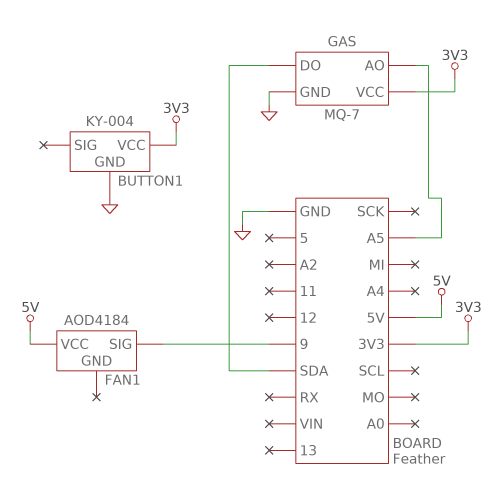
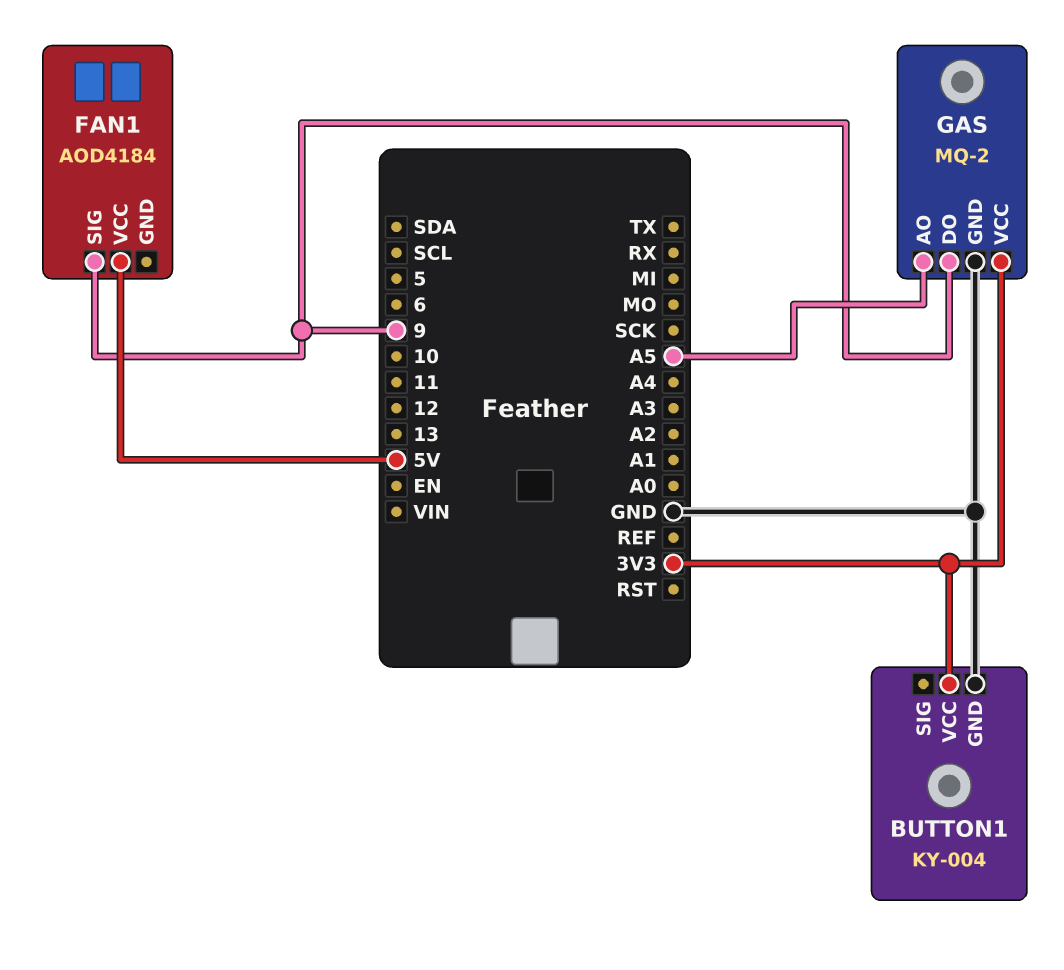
GAS: MQ-7 -> MQ-2
GAS pin DO: SDA -> 9

